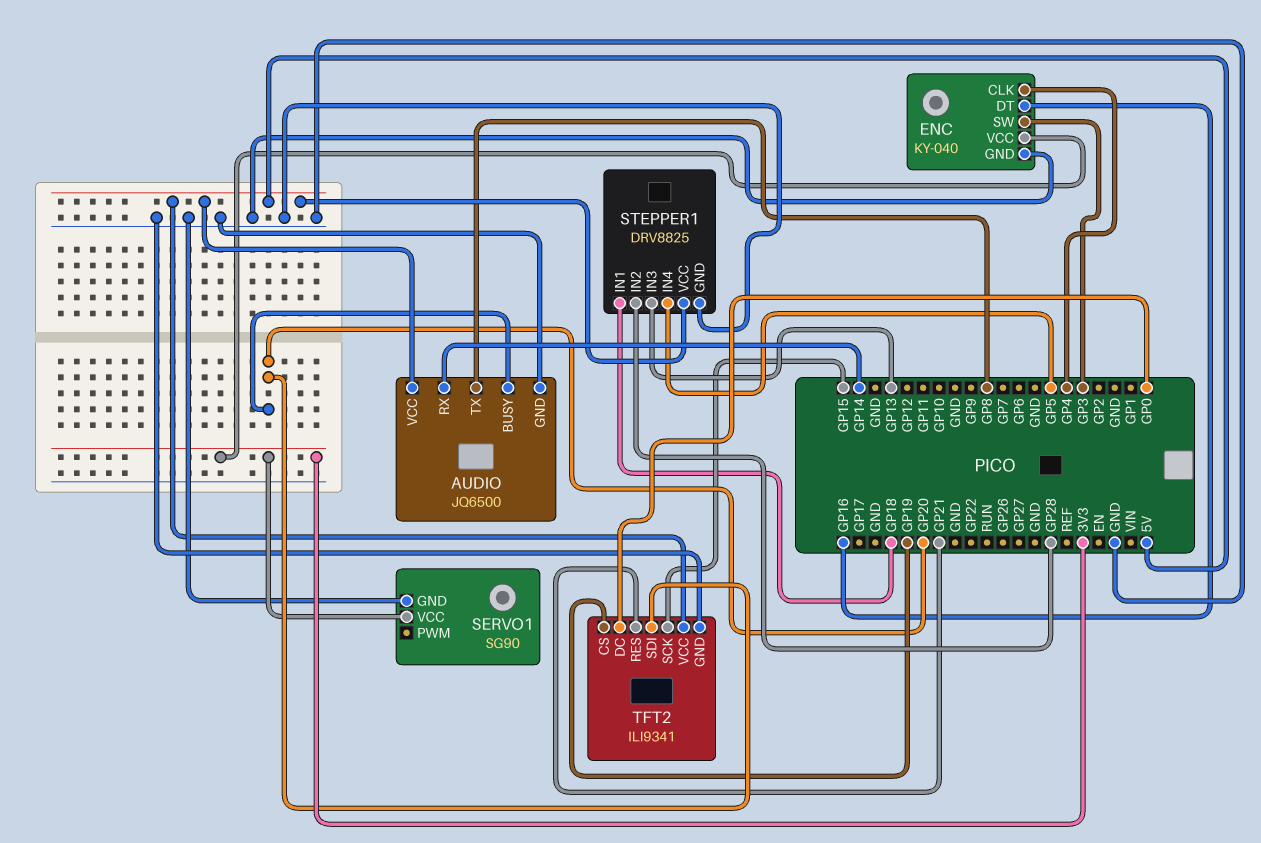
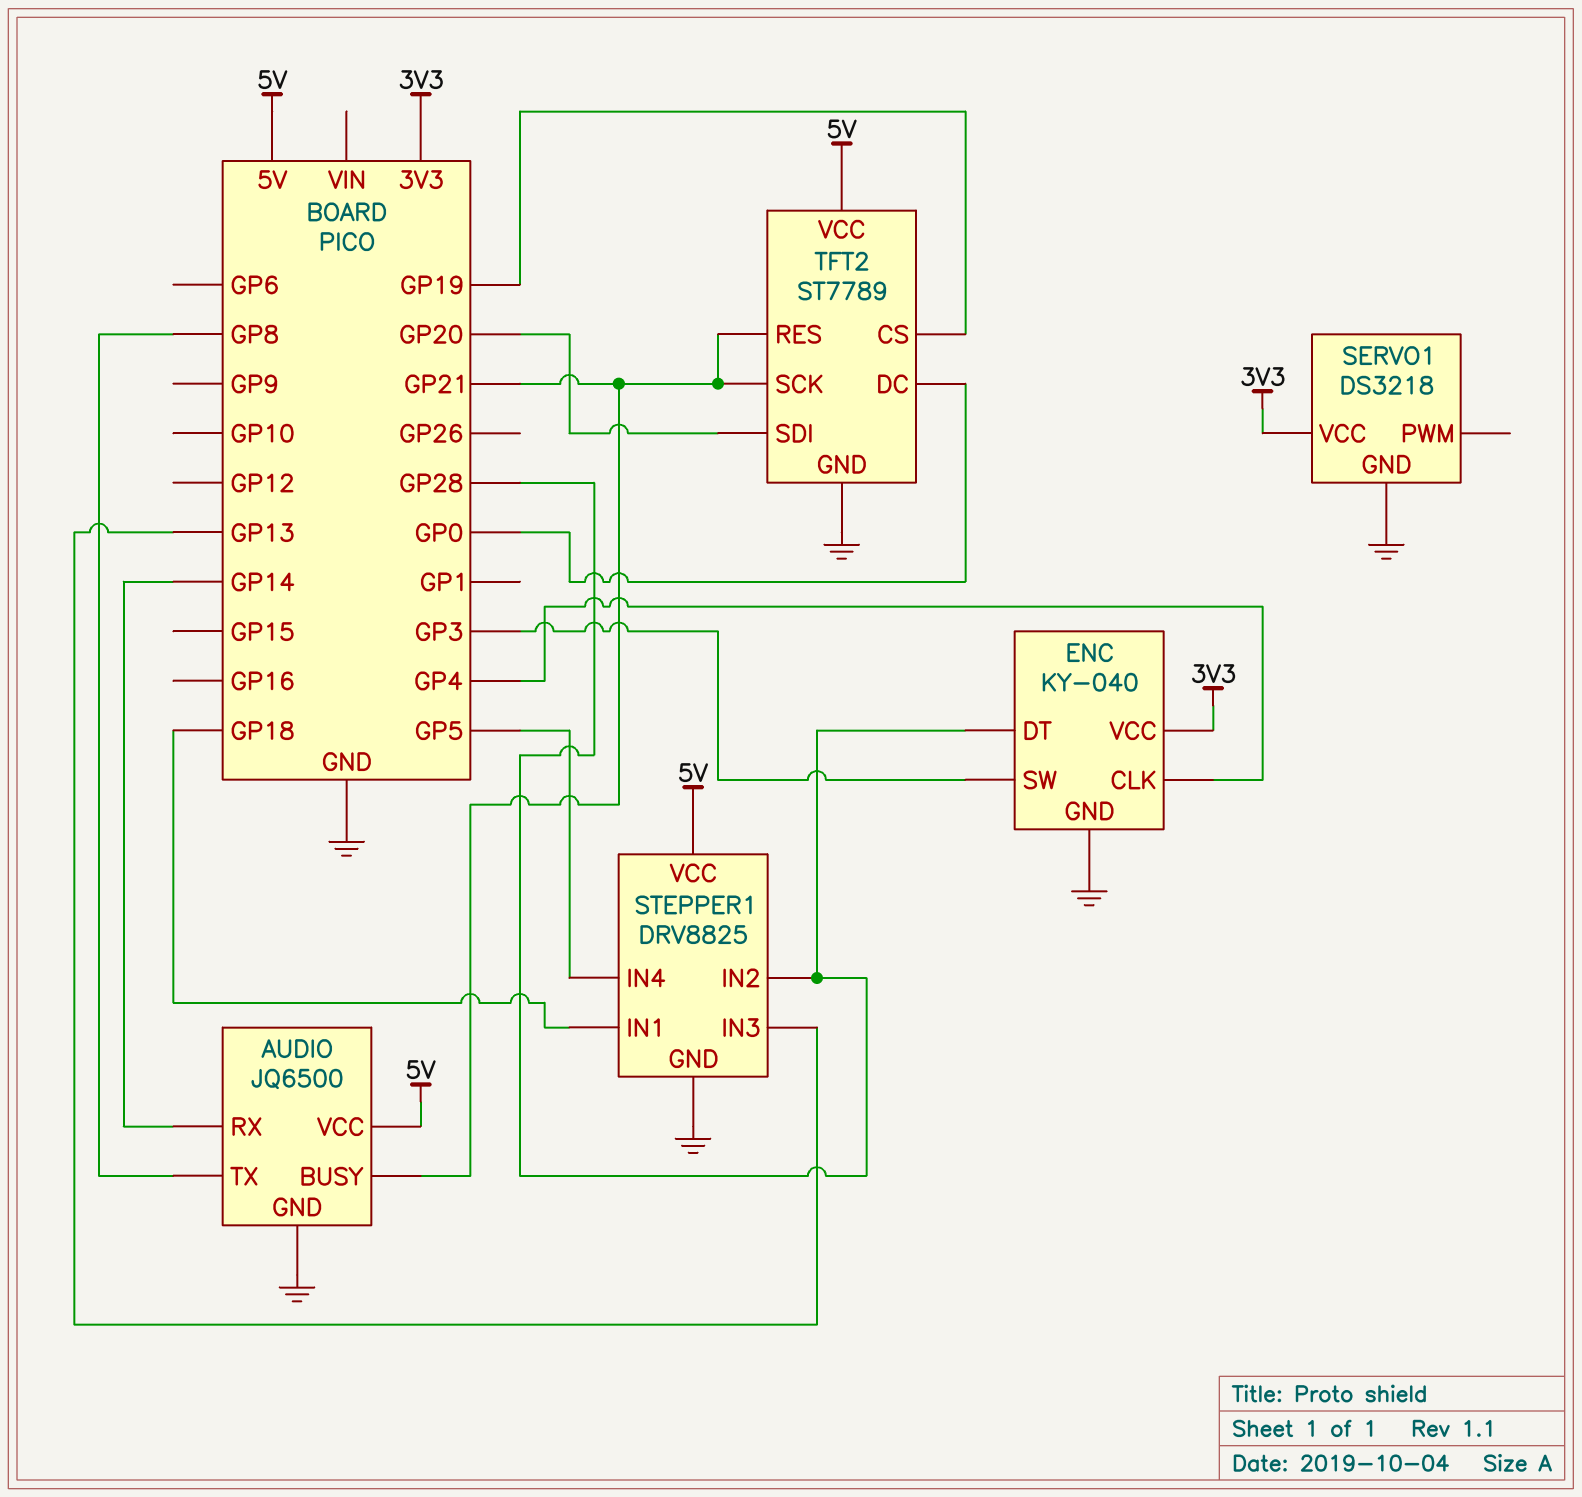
AUDIO pin BUSY: GP20 -> GP21
ENC pin DT: GP16 -> GP28
SERVO1: SG90 -> DS3218
TFT2: ILI9341 -> ST7789
TFT2 pin SCK: GP15 -> GP21

